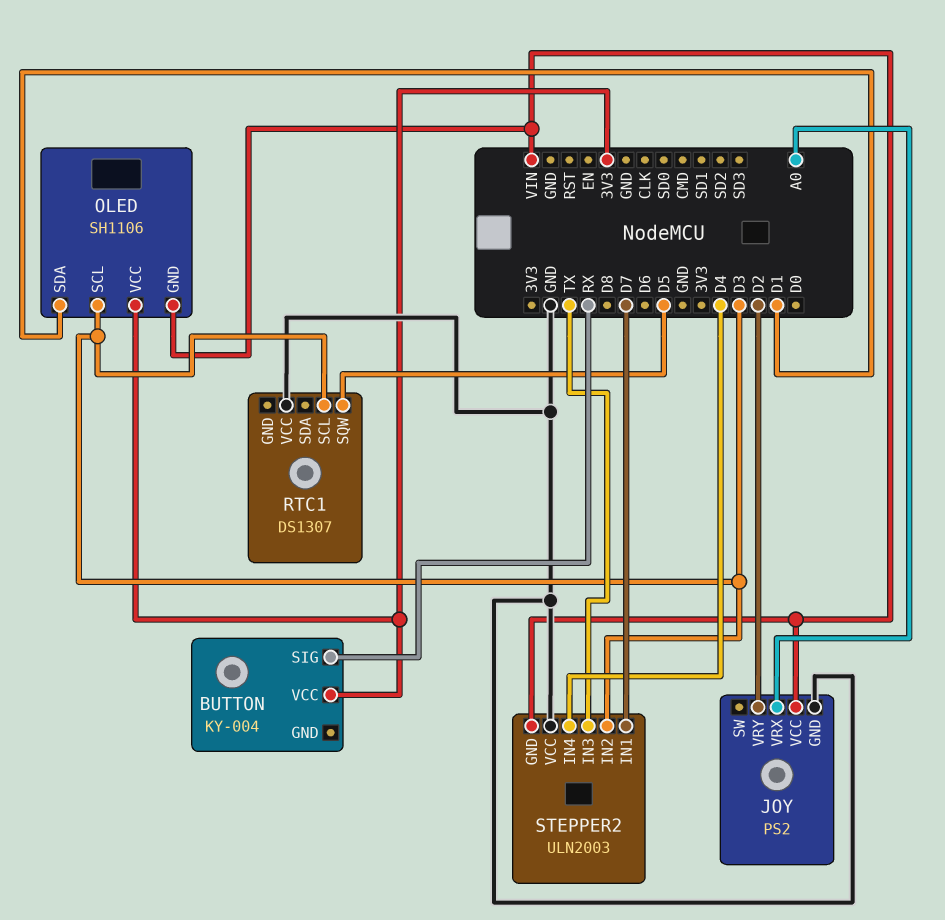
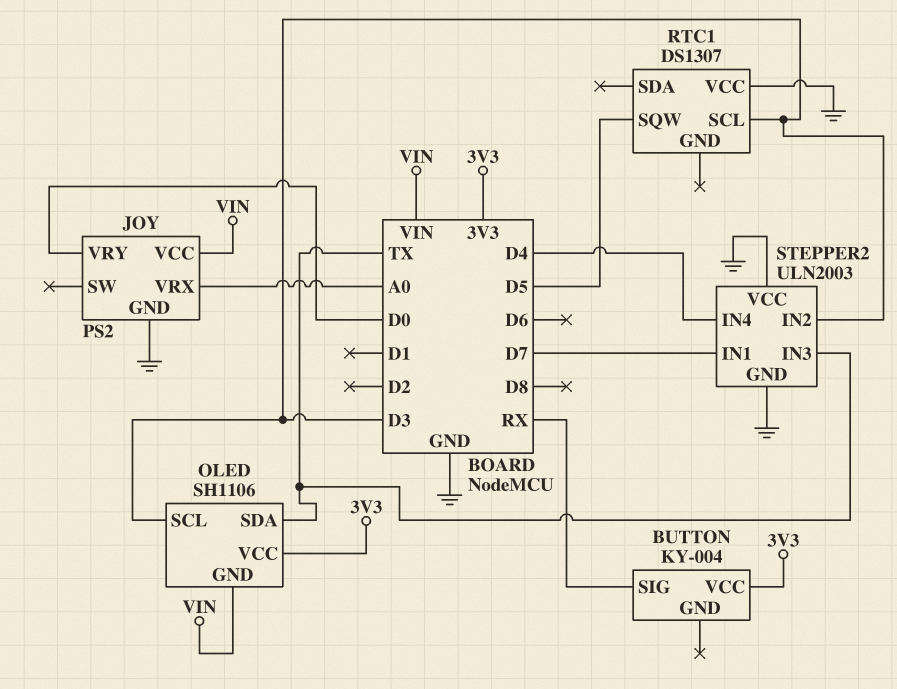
JOY pin VRY: D2 -> D0
OLED pin SDA: D1 -> TX
STEPPER2 pin GND: VIN -> GND

